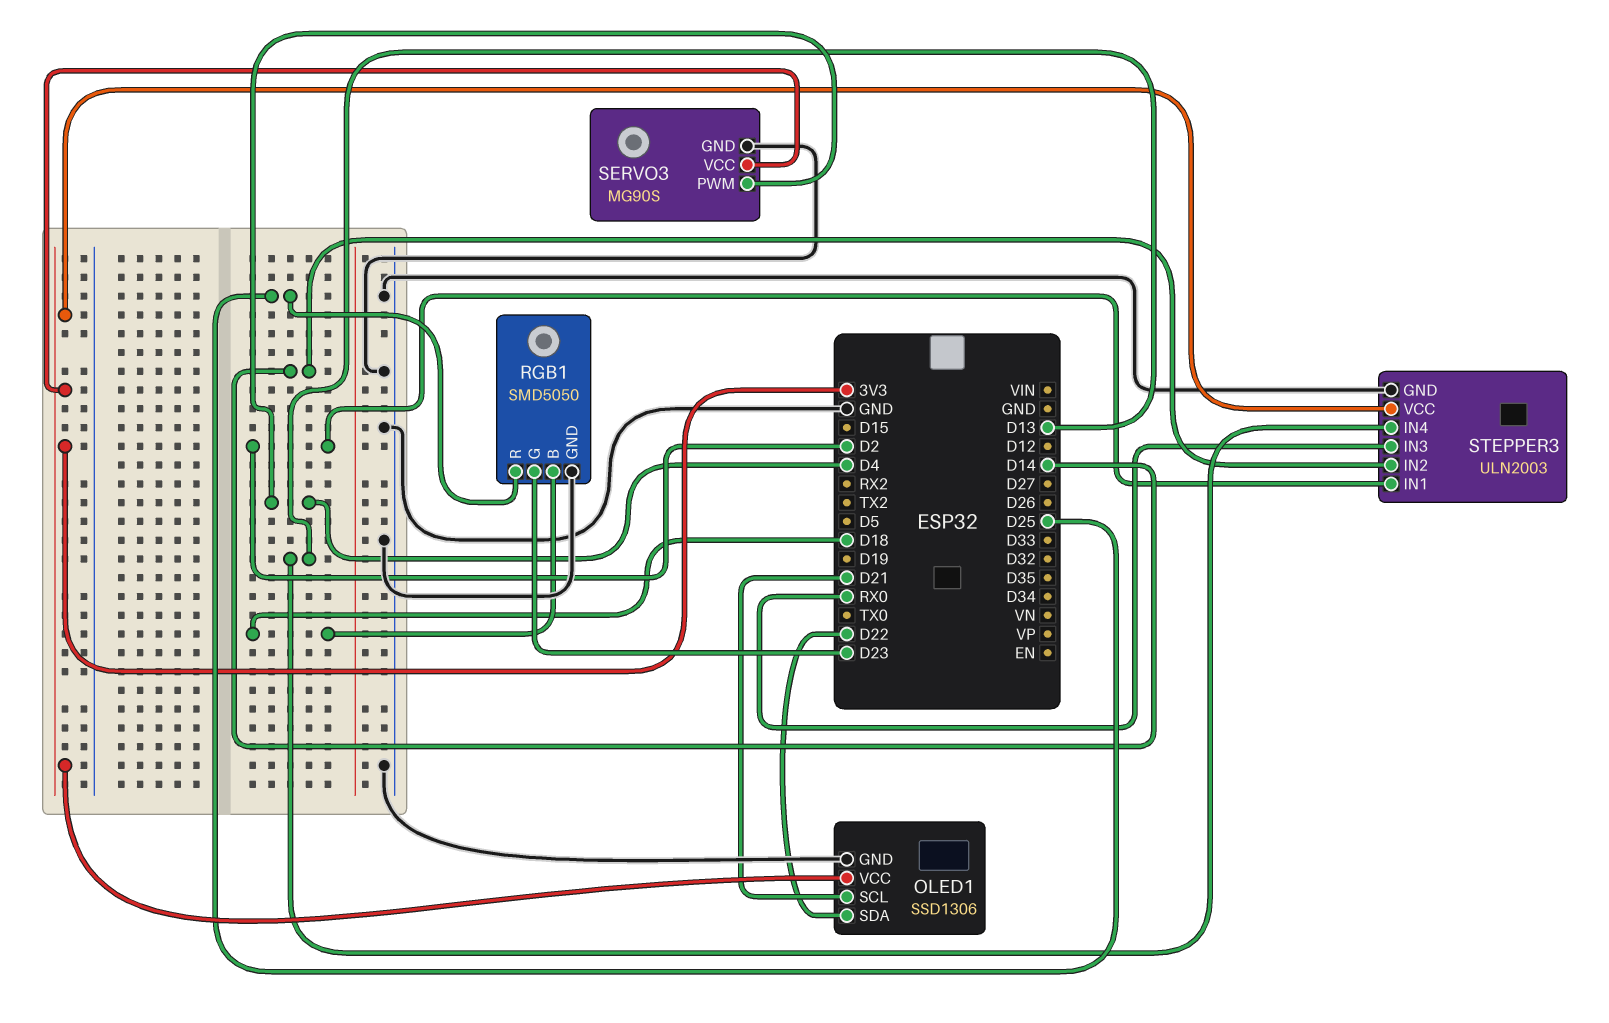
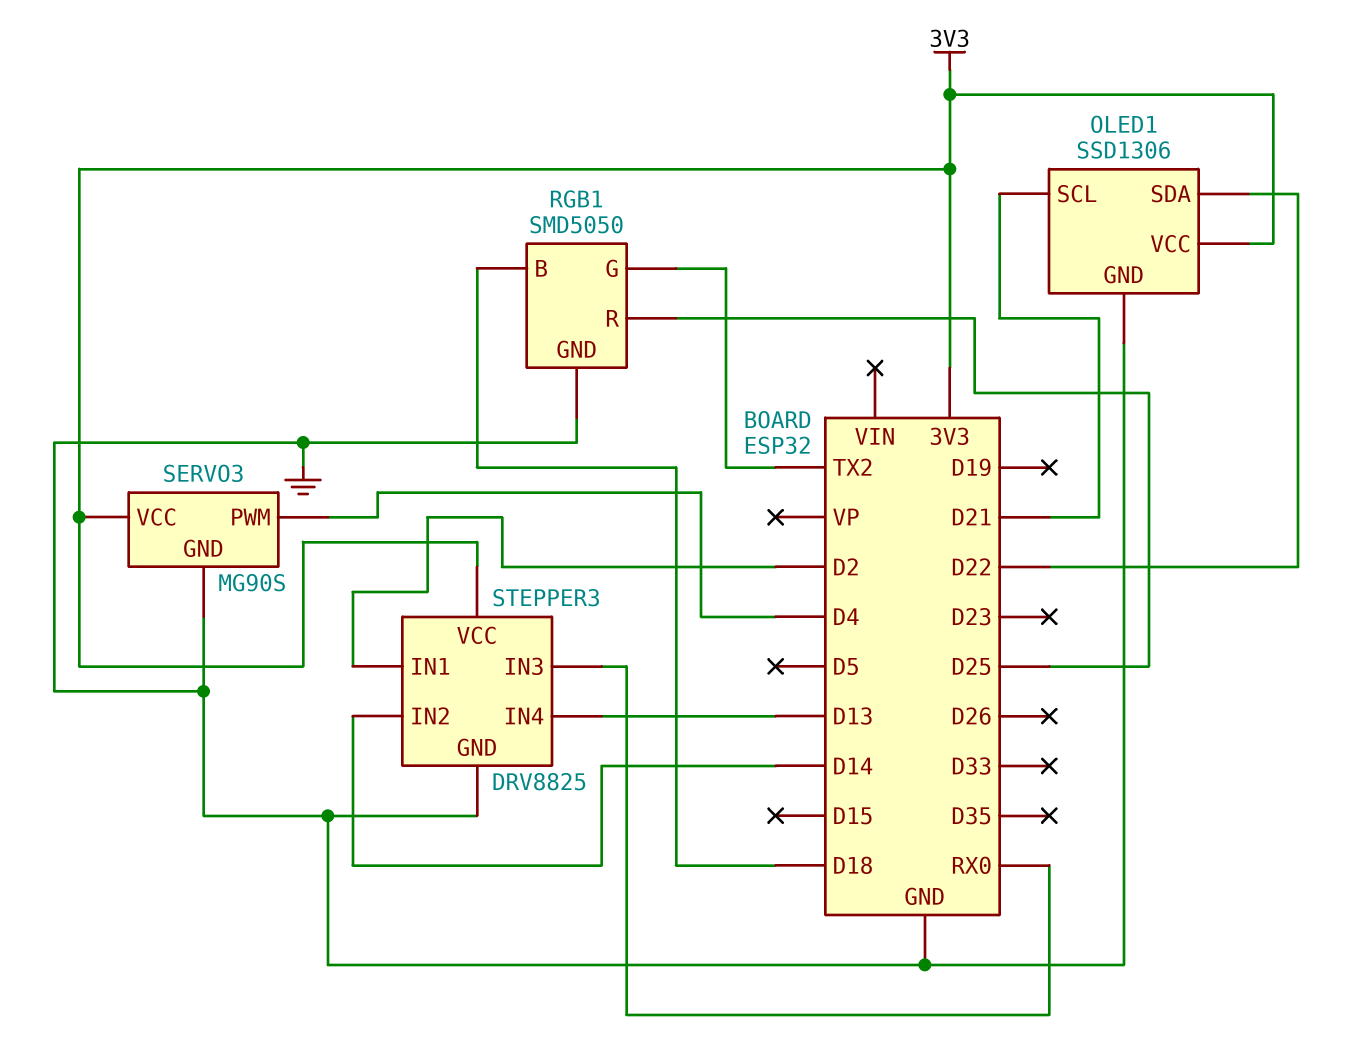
RGB1 pin G: D23 -> TX2
STEPPER3: ULN2003 -> DRV8825

